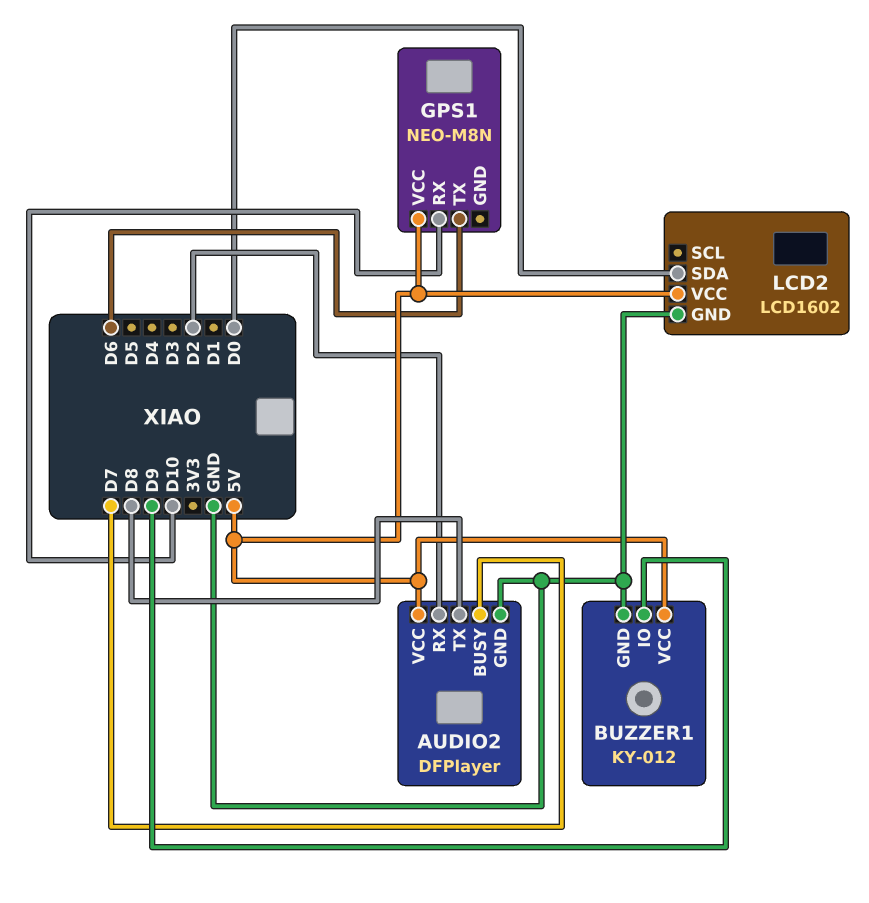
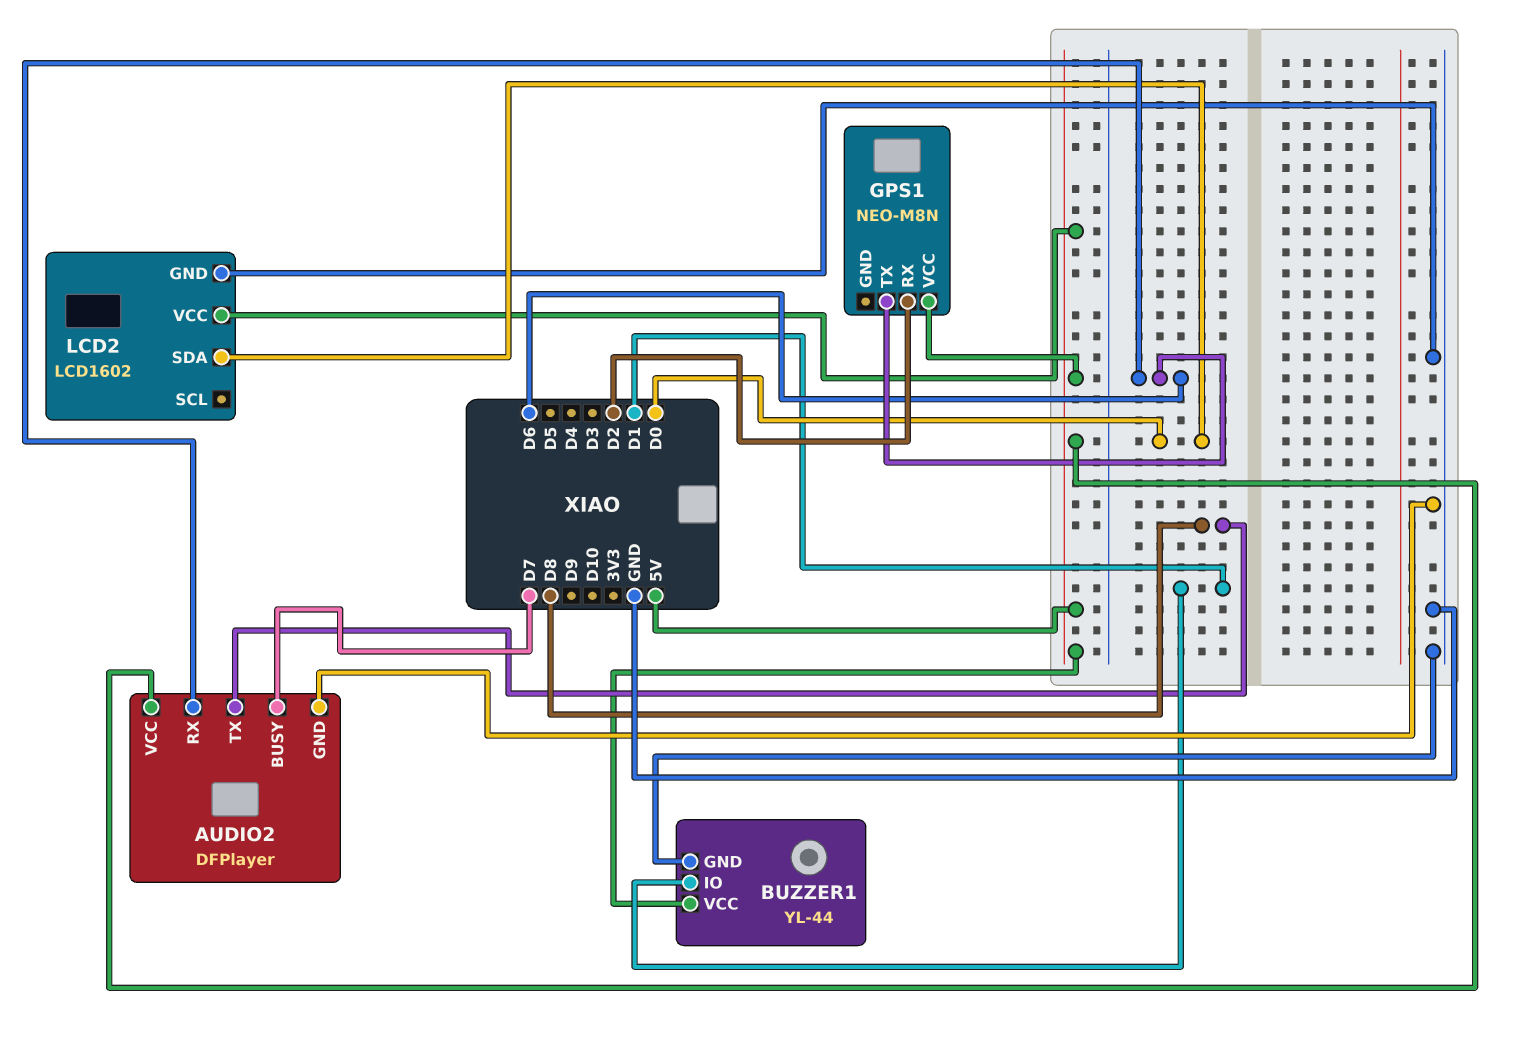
AUDIO2 pin RX: D2 -> D6
BUZZER1: KY-012 -> YL-44
BUZZER1 pin IO: D9 -> D1
GPS1 pin RX: D10 -> D2

